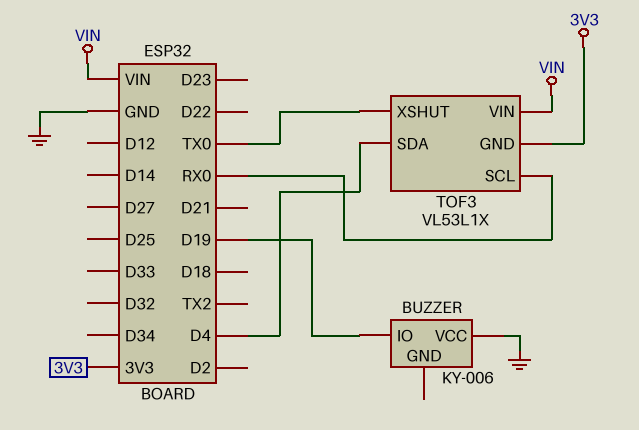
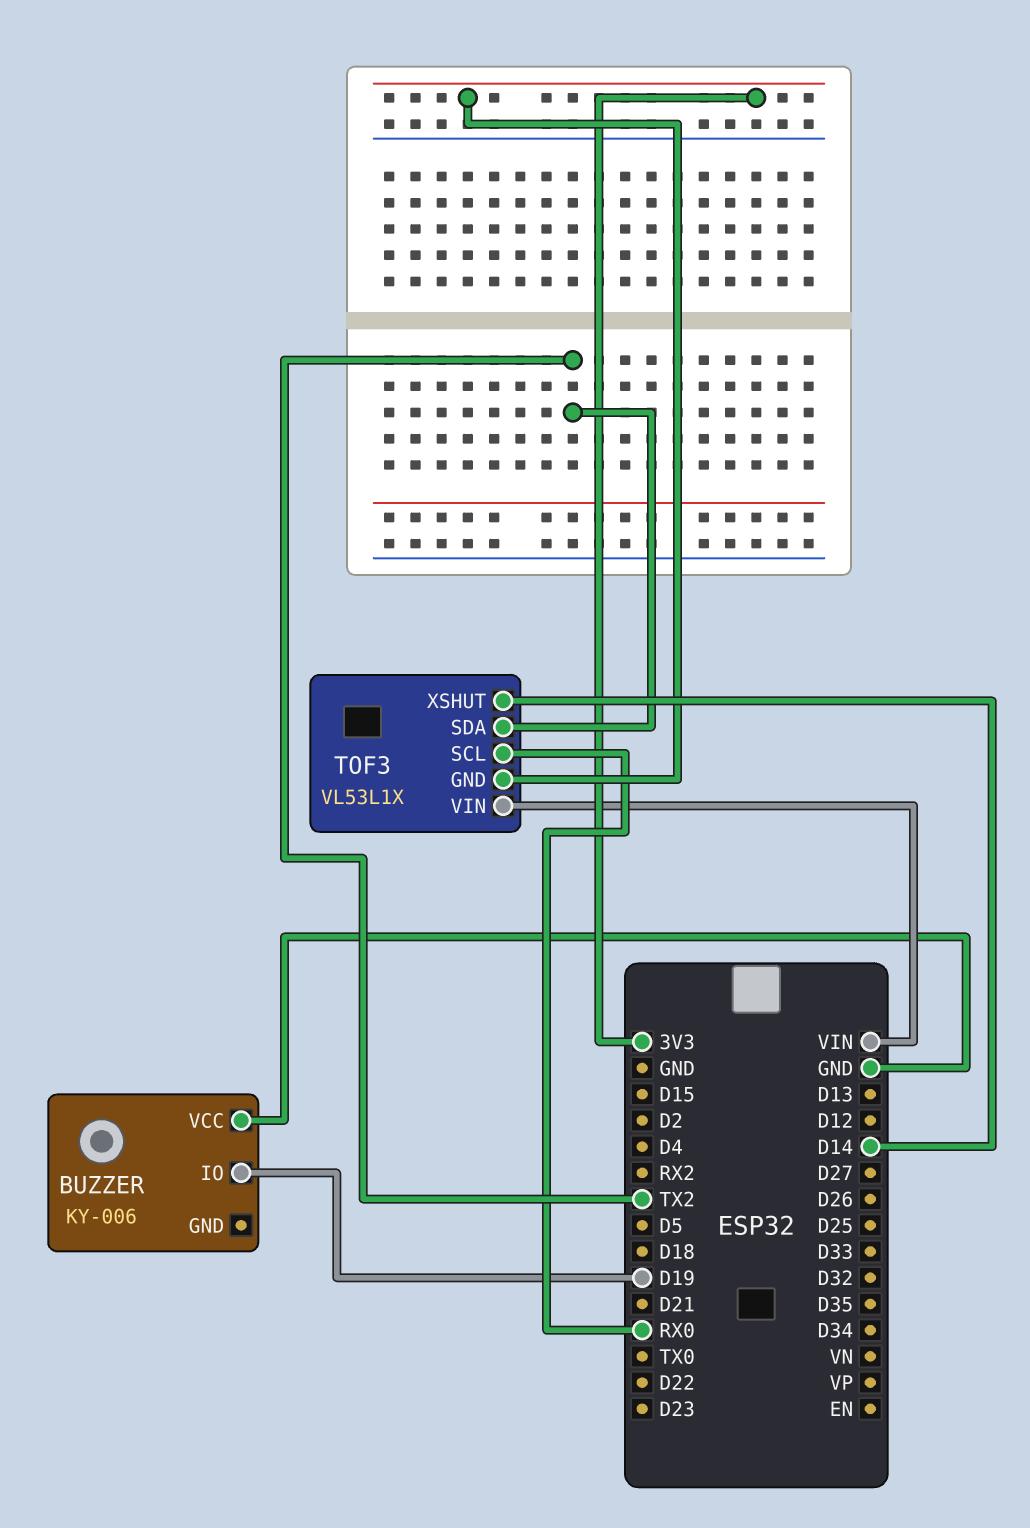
TOF3 pin SDA: D4 -> TX2
TOF3 pin XSHUT: TX0 -> D14

